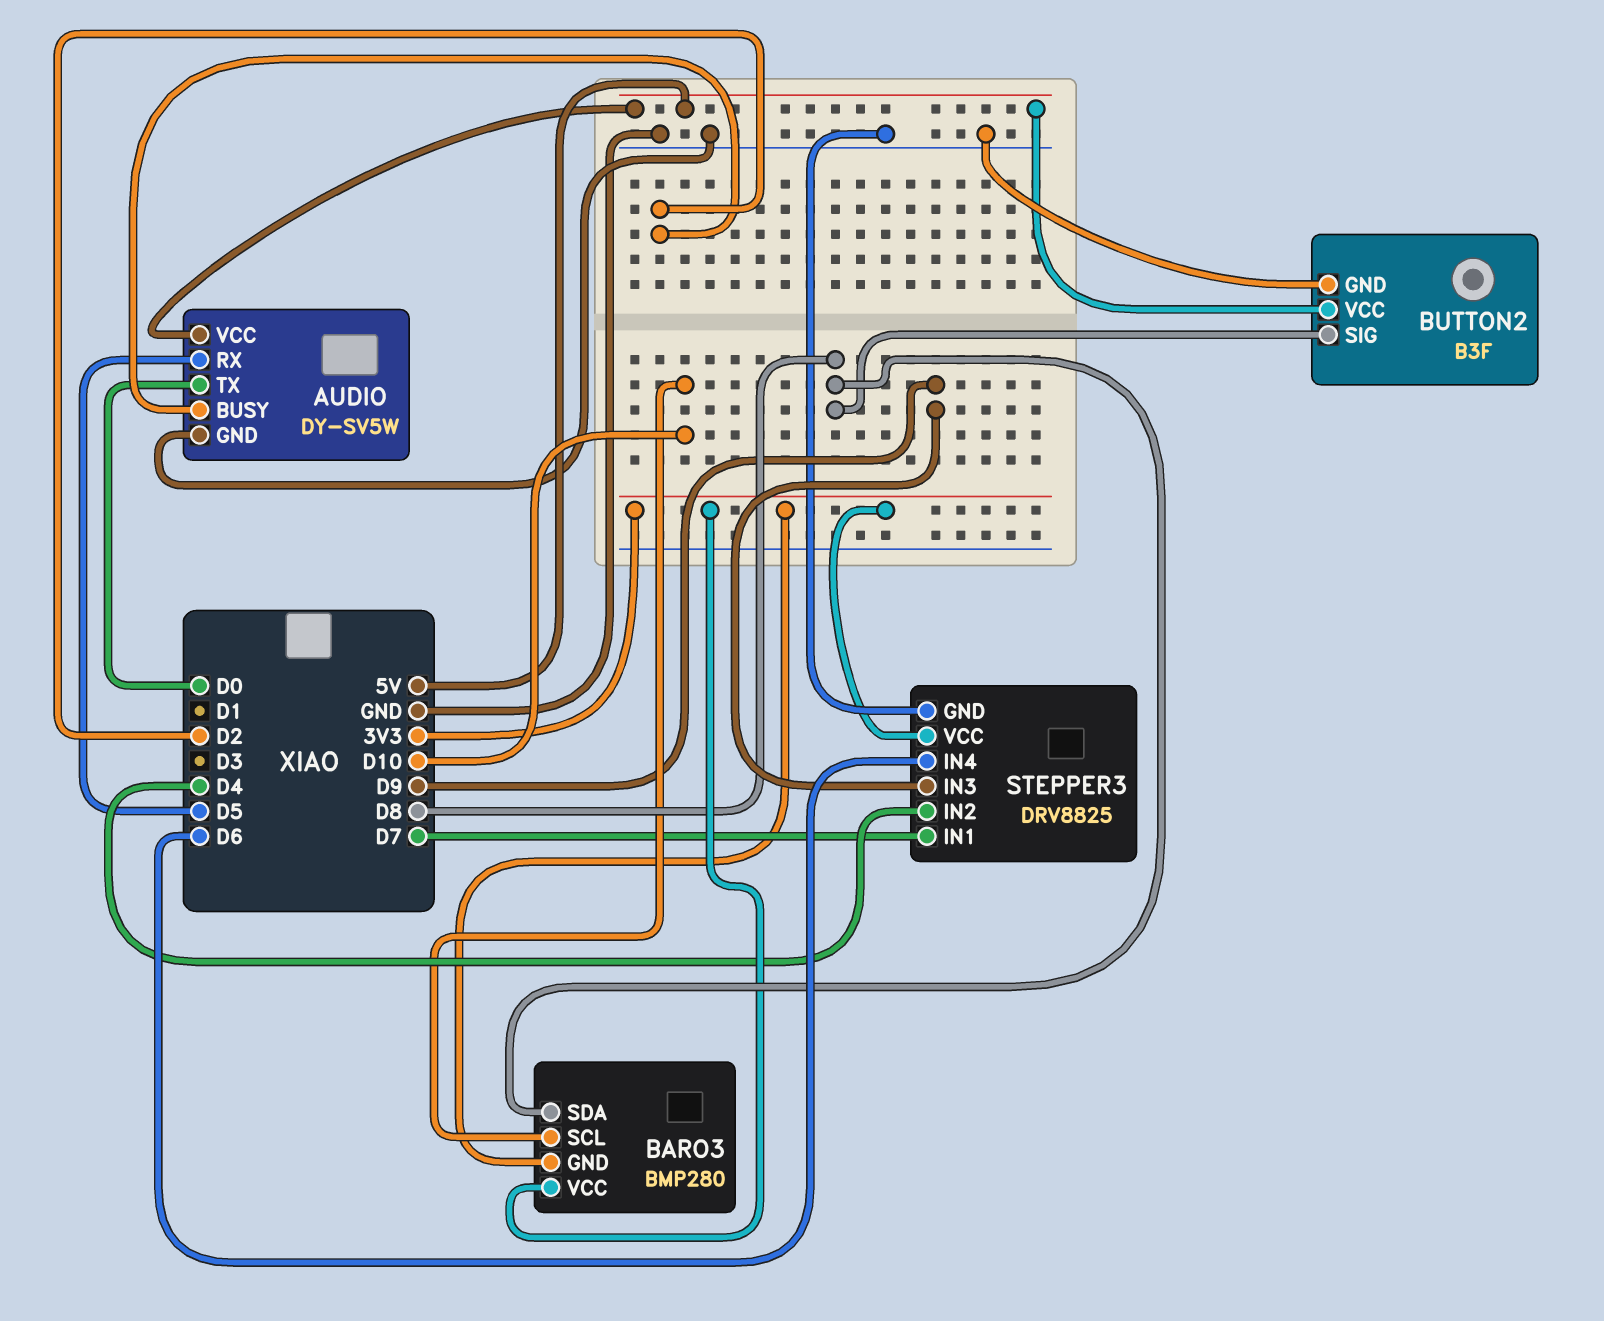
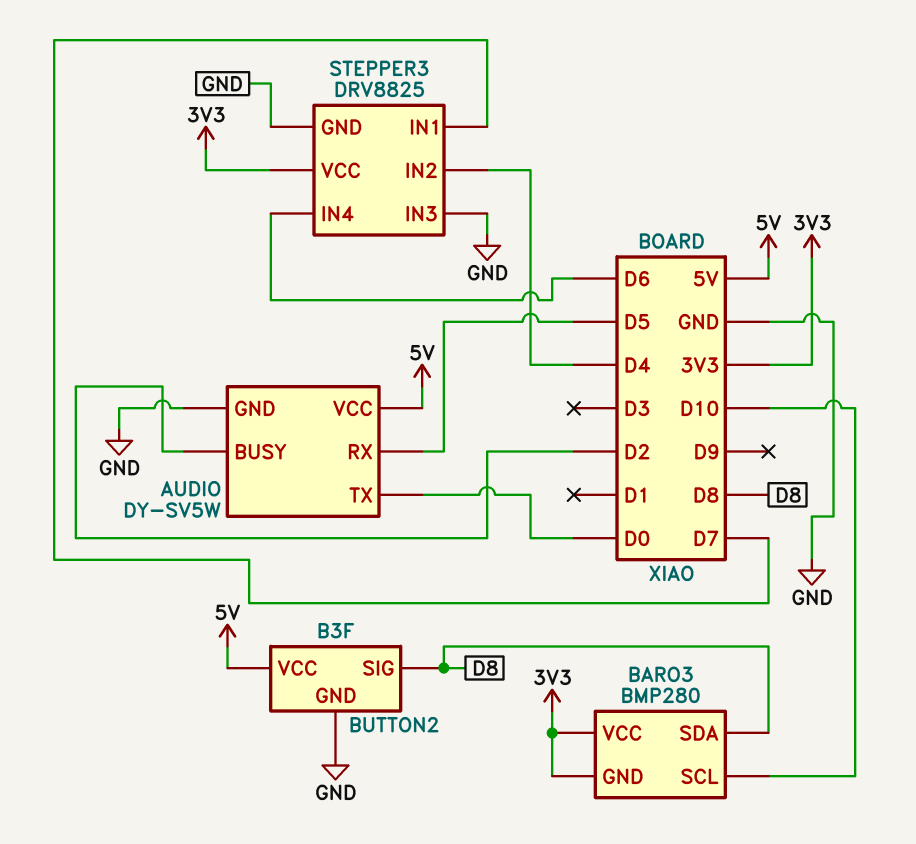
STEPPER3 pin IN3: D9 -> GND

